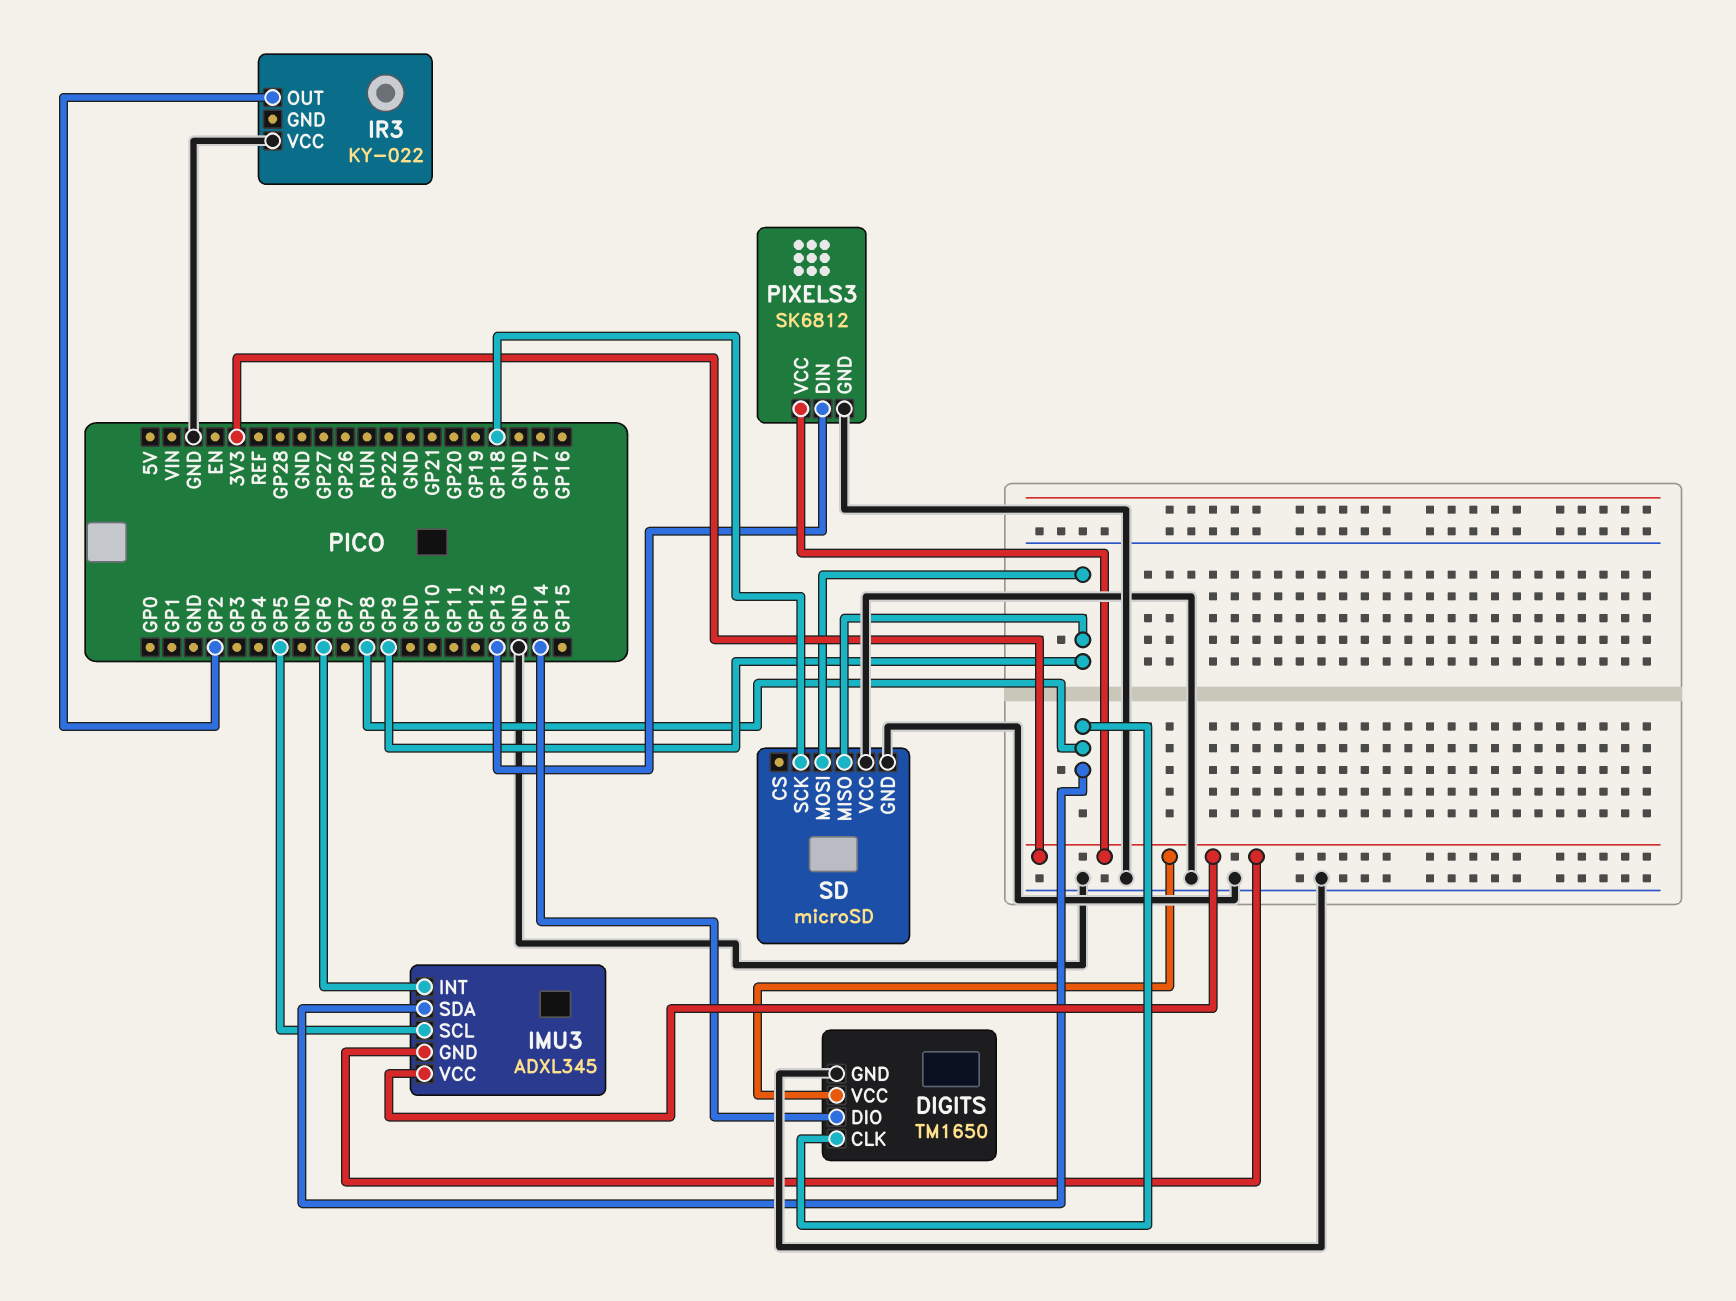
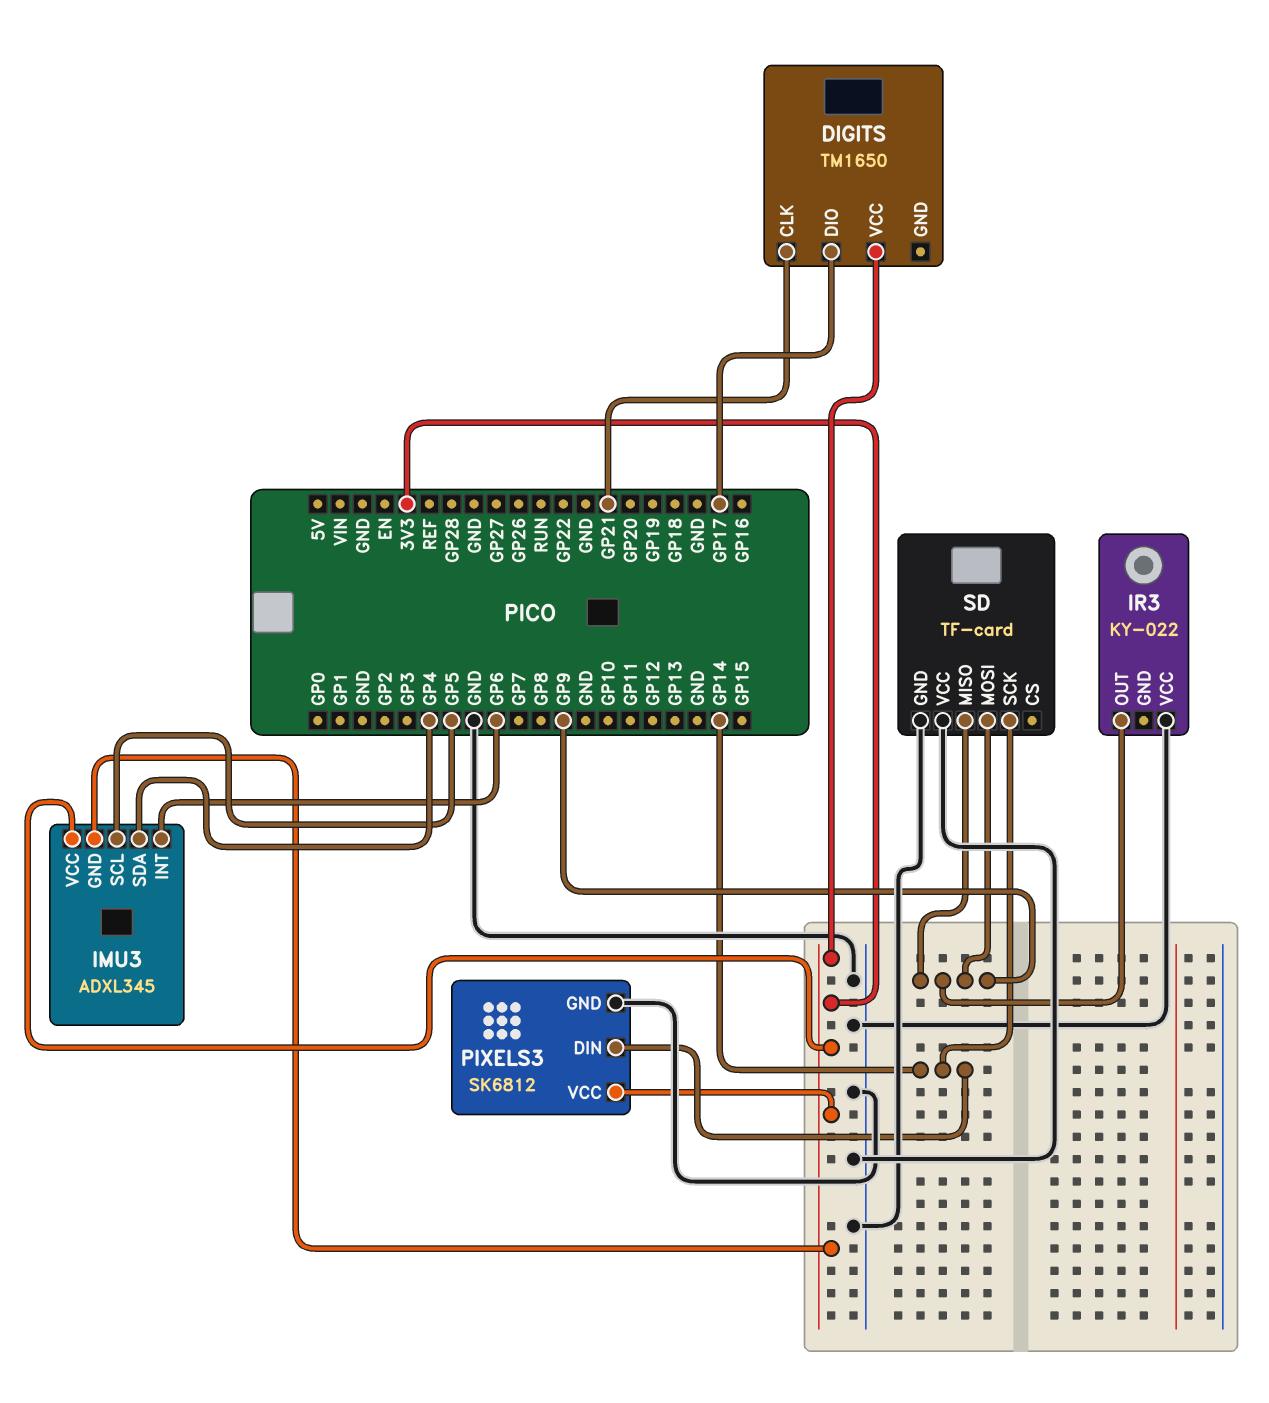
DIGITS pin CLK: GP8 -> GP21
DIGITS pin DIO: GP14 -> GP17
DIGITS pin GND: GND -> none
IMU3 pin SDA: GP8 -> GP4
IR3 pin OUT: GP2 -> GP9
PIXELS3 pin DIN: GP13 -> GP14
SD: microSD -> TF-card
SD pin SCK: GP18 -> GP14

